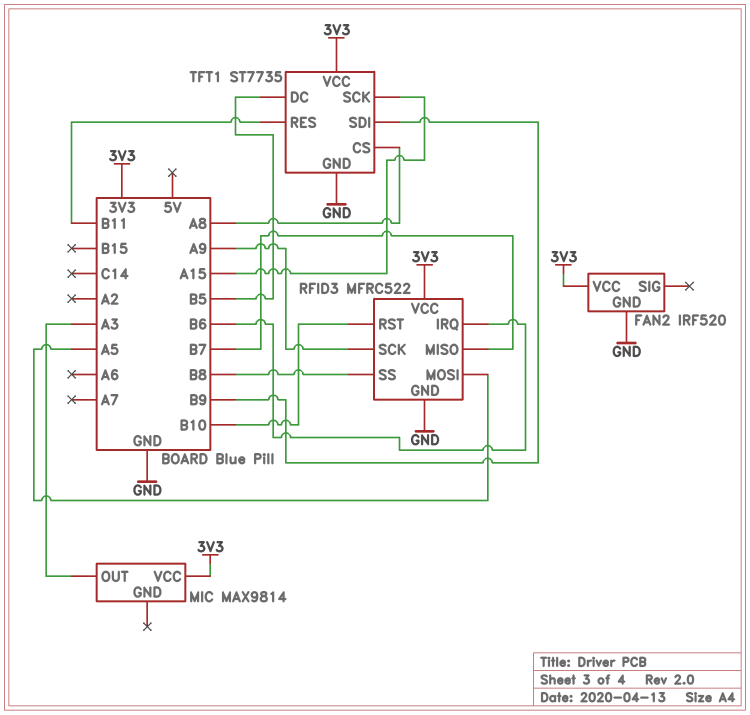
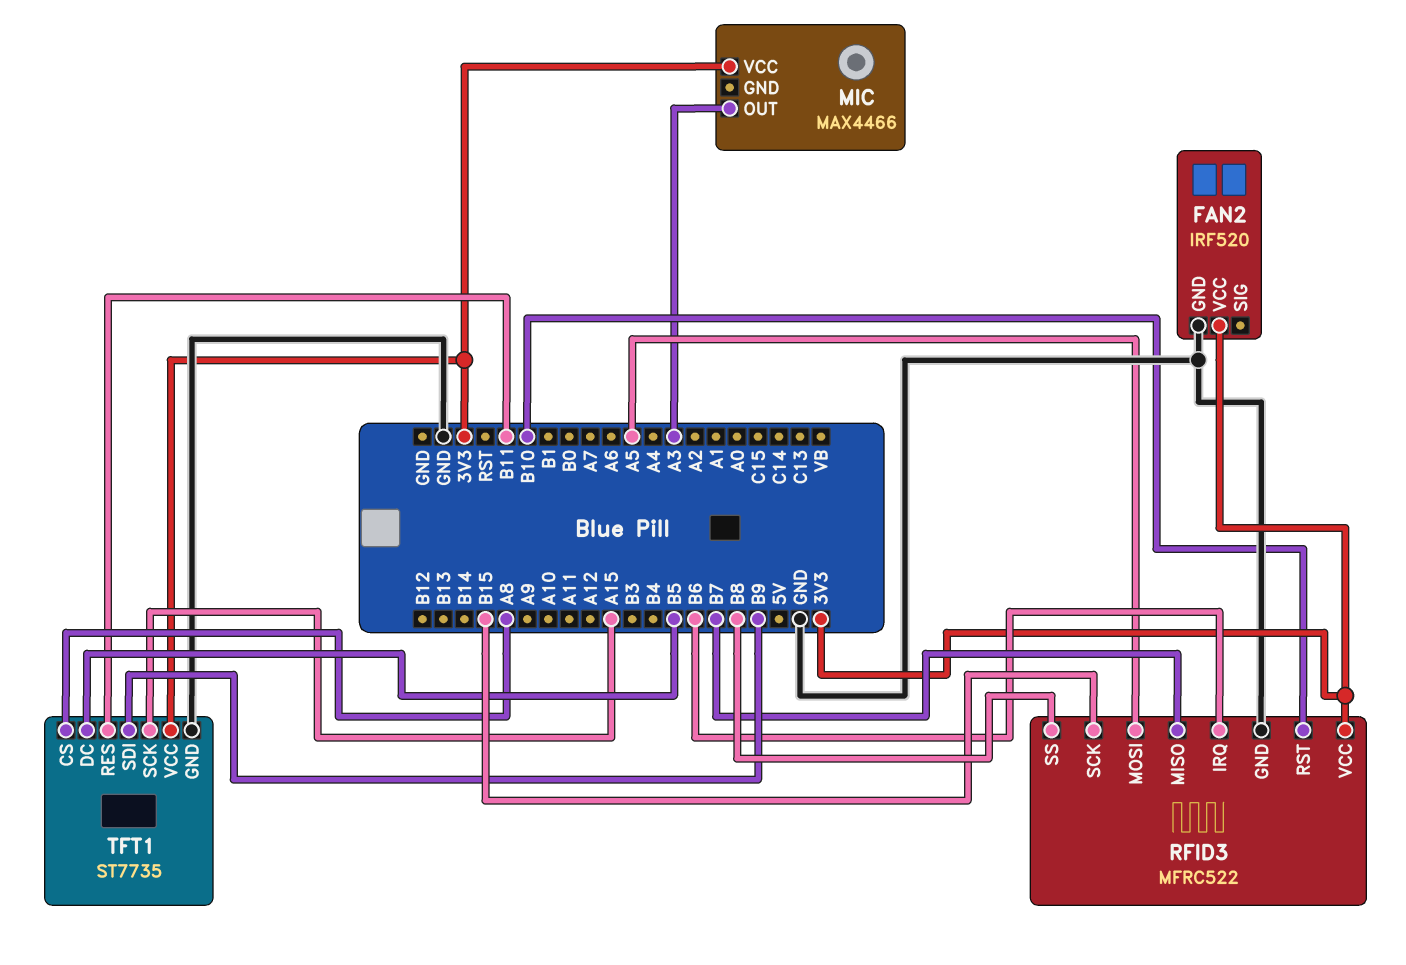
MIC: MAX9814 -> MAX4466
RFID3 pin SCK: A9 -> B15

